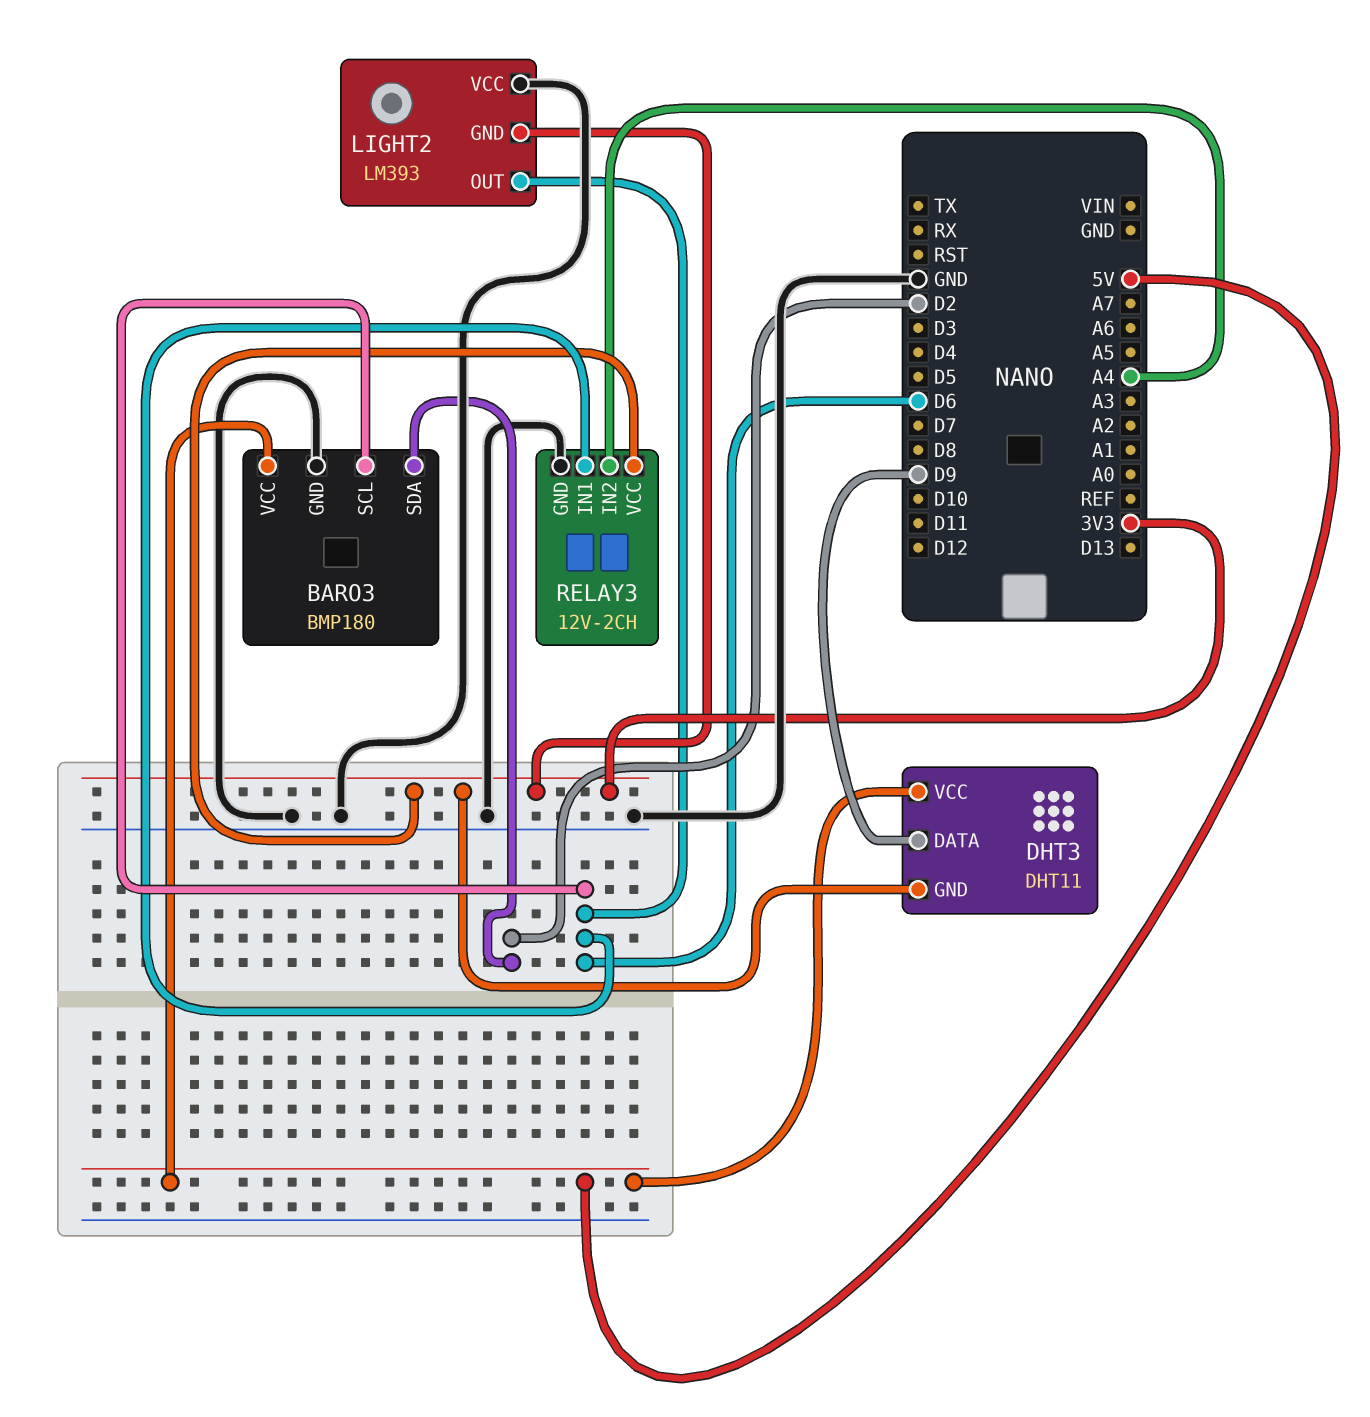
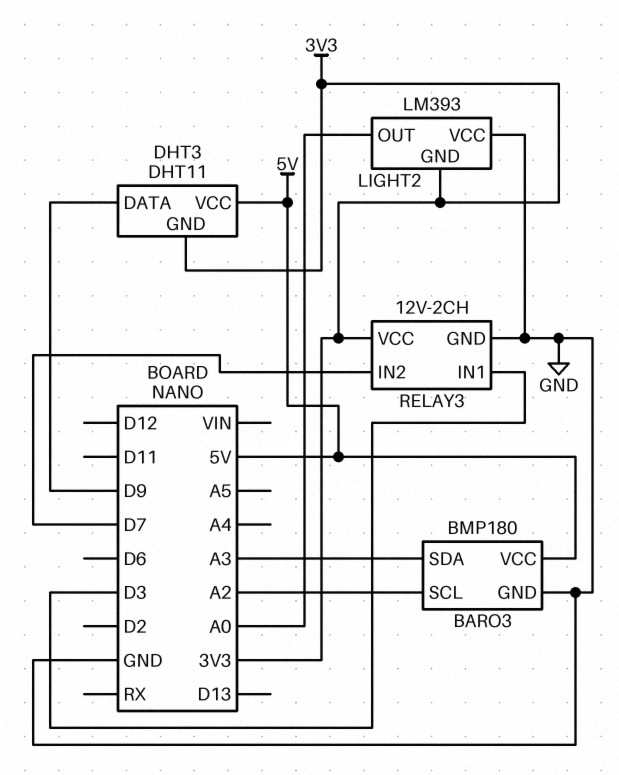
BARO3 pin SCL: D6 -> A2
BARO3 pin SDA: D2 -> A3
LIGHT2 pin OUT: D6 -> A0
RELAY3 pin IN1: D6 -> D3
RELAY3 pin IN2: A4 -> D7

